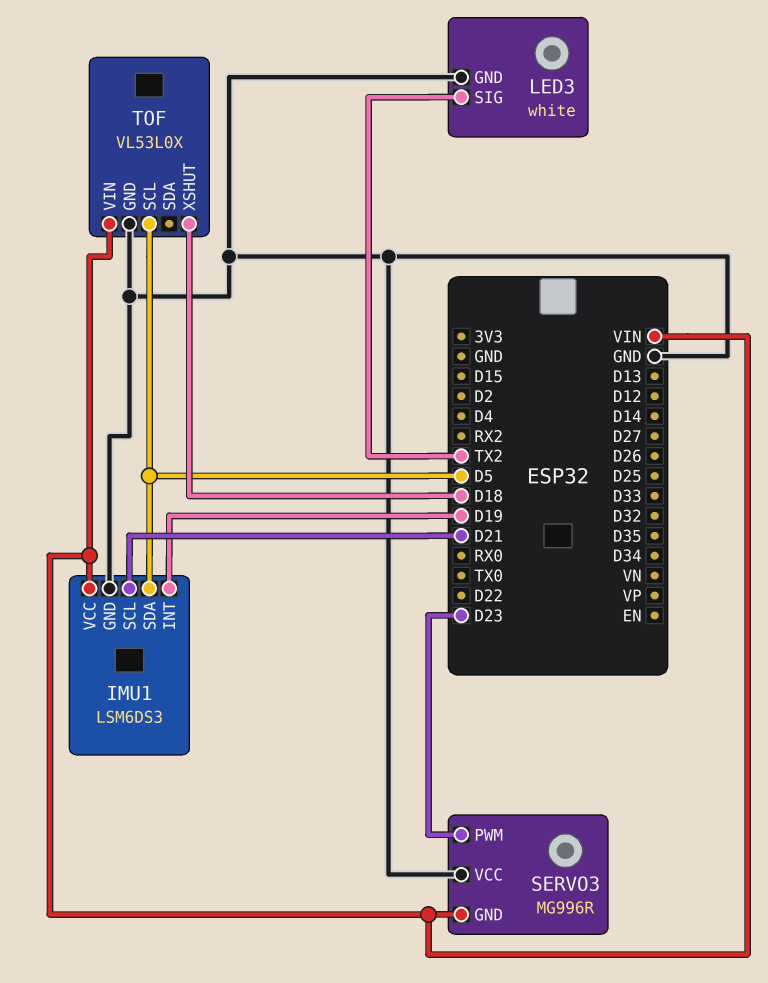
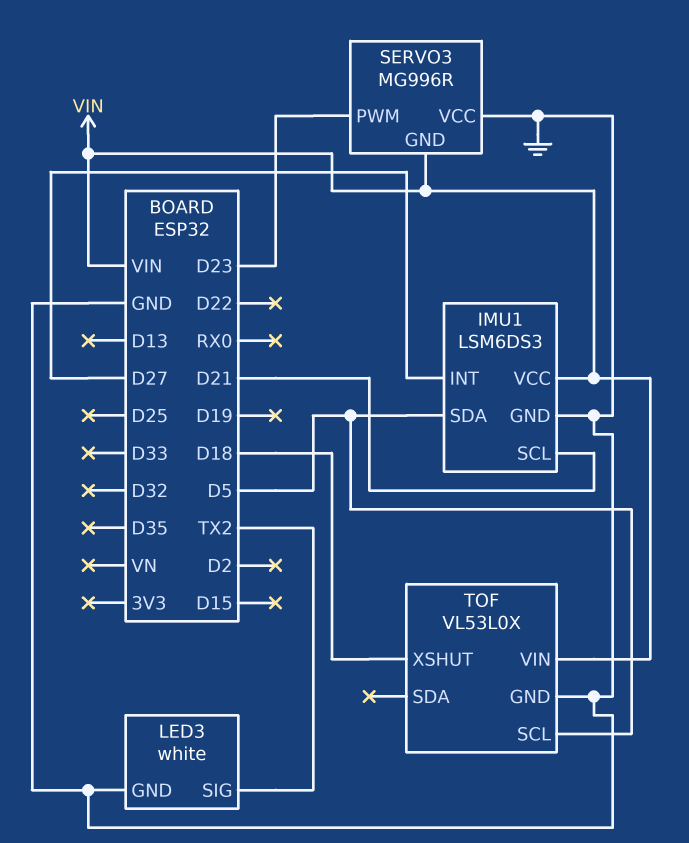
IMU1 pin INT: D19 -> D27

